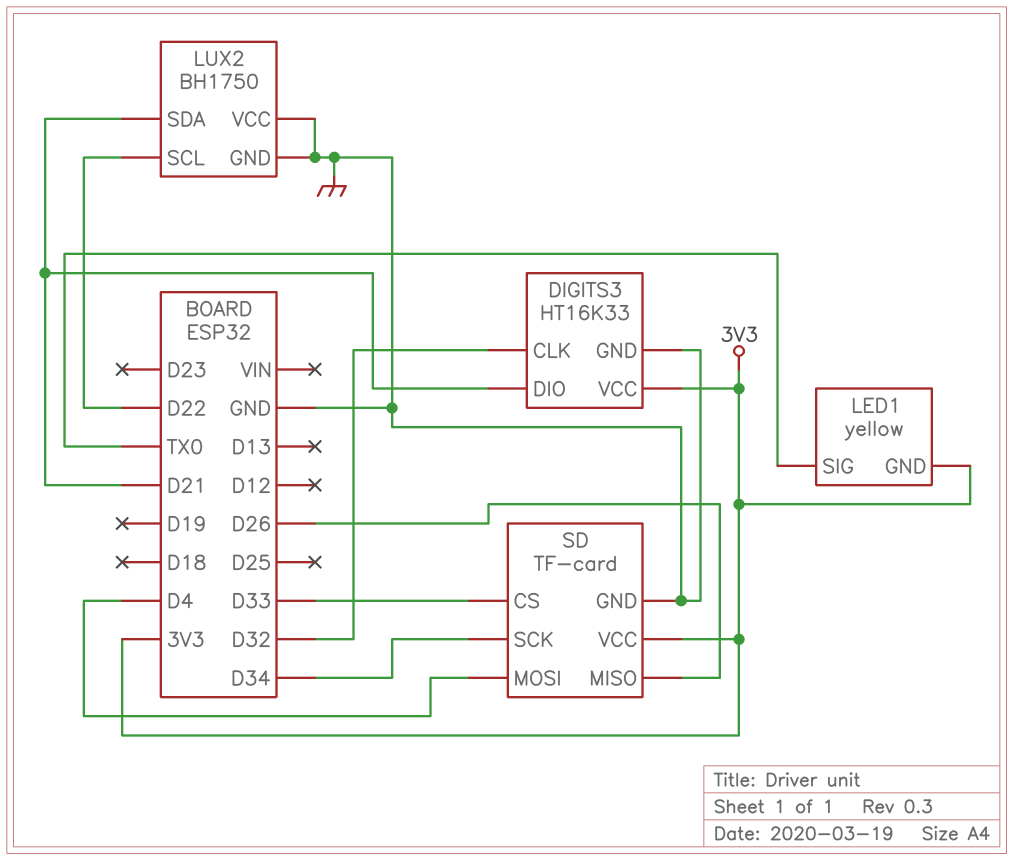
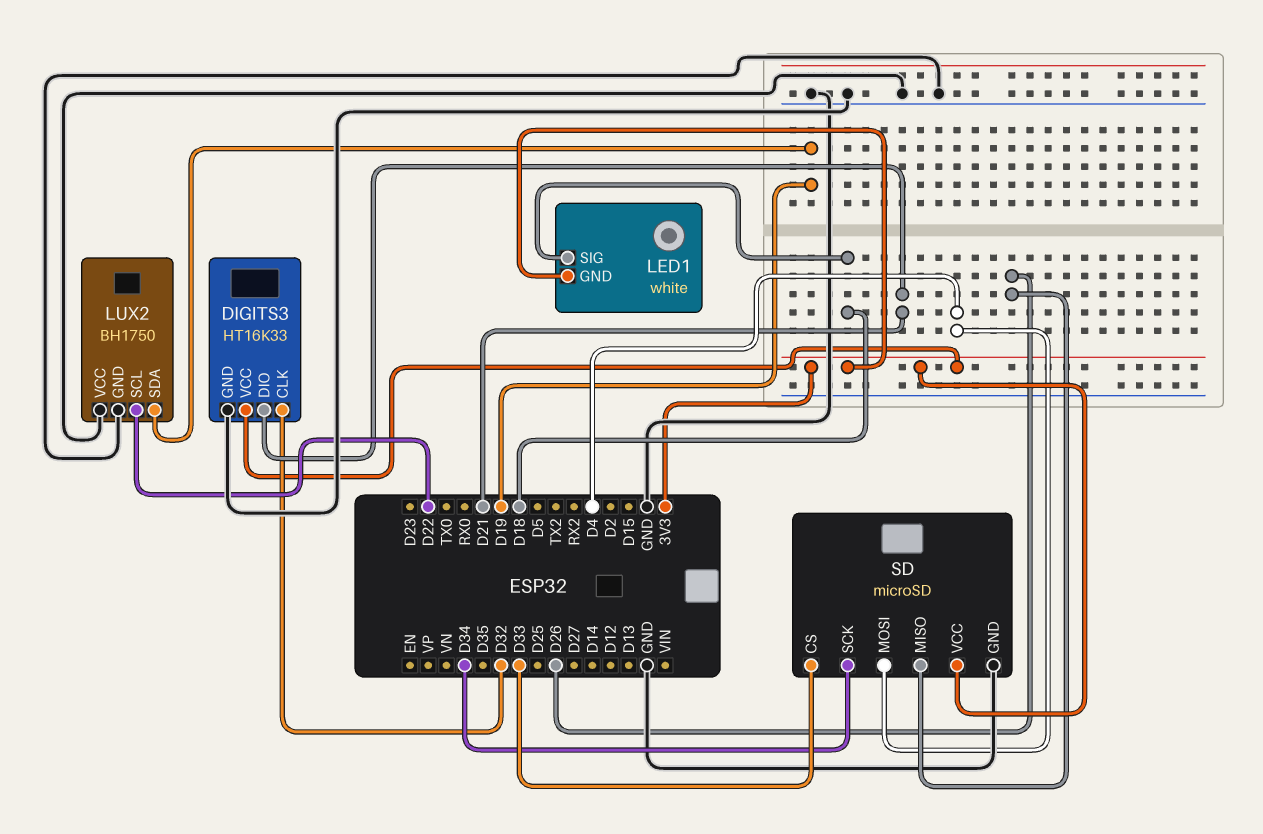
LED1: yellow -> white
LED1 pin SIG: TX0 -> D18
LUX2 pin SDA: D21 -> D19
SD: TF-card -> microSD

